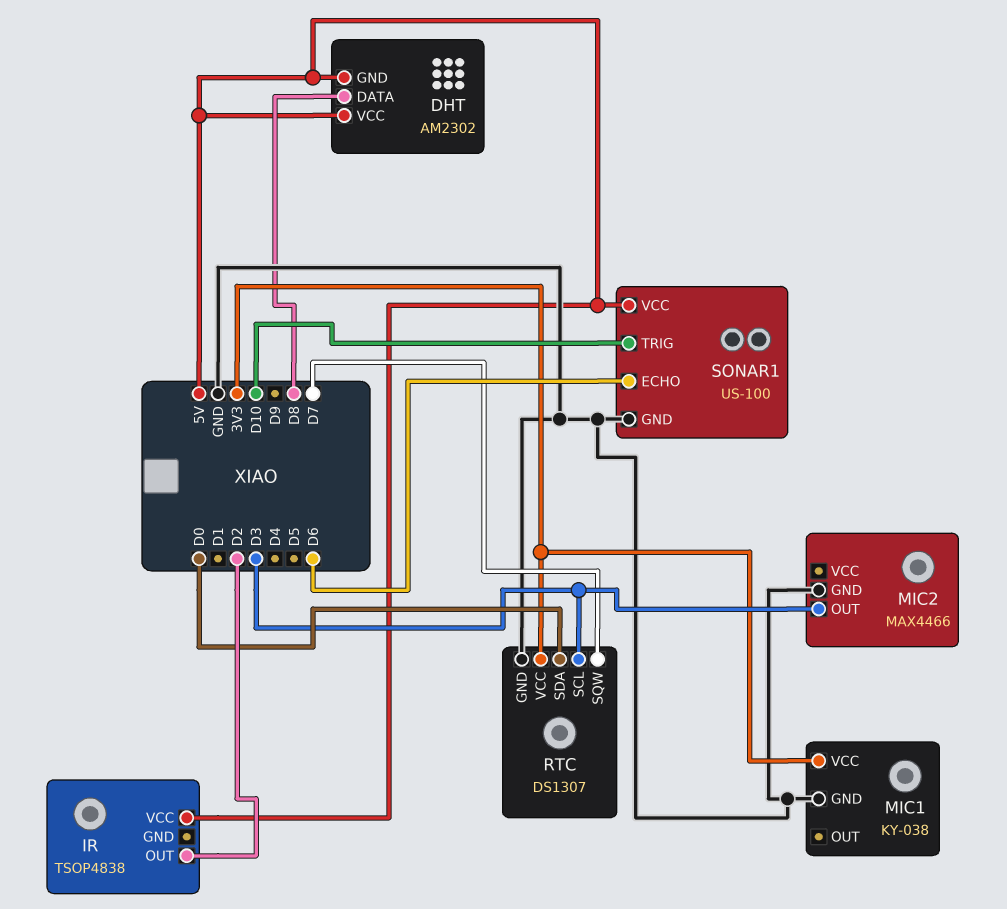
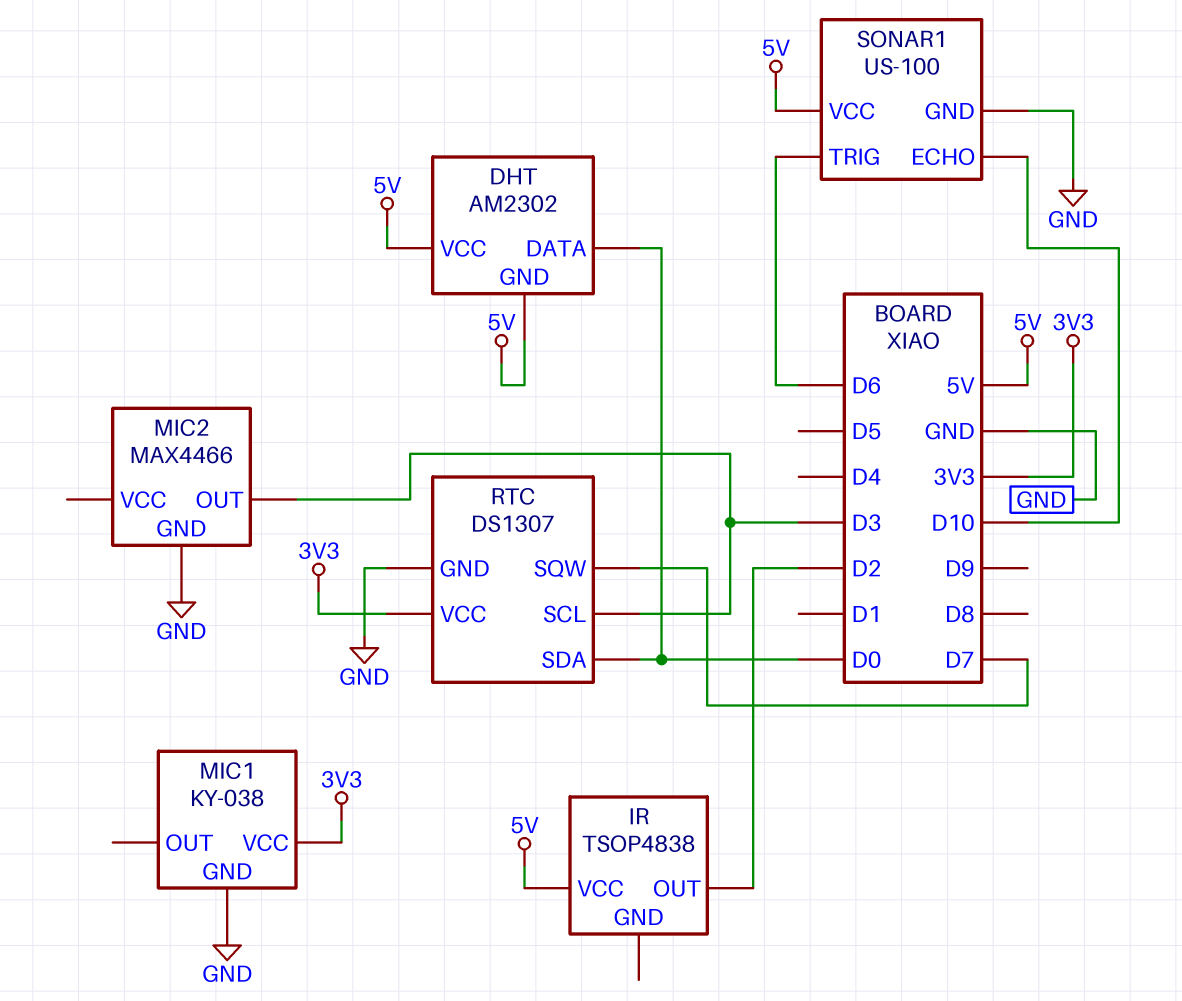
DHT pin DATA: D8 -> D0
SONAR1 pin ECHO: D6 -> D10
SONAR1 pin TRIG: D10 -> D6

